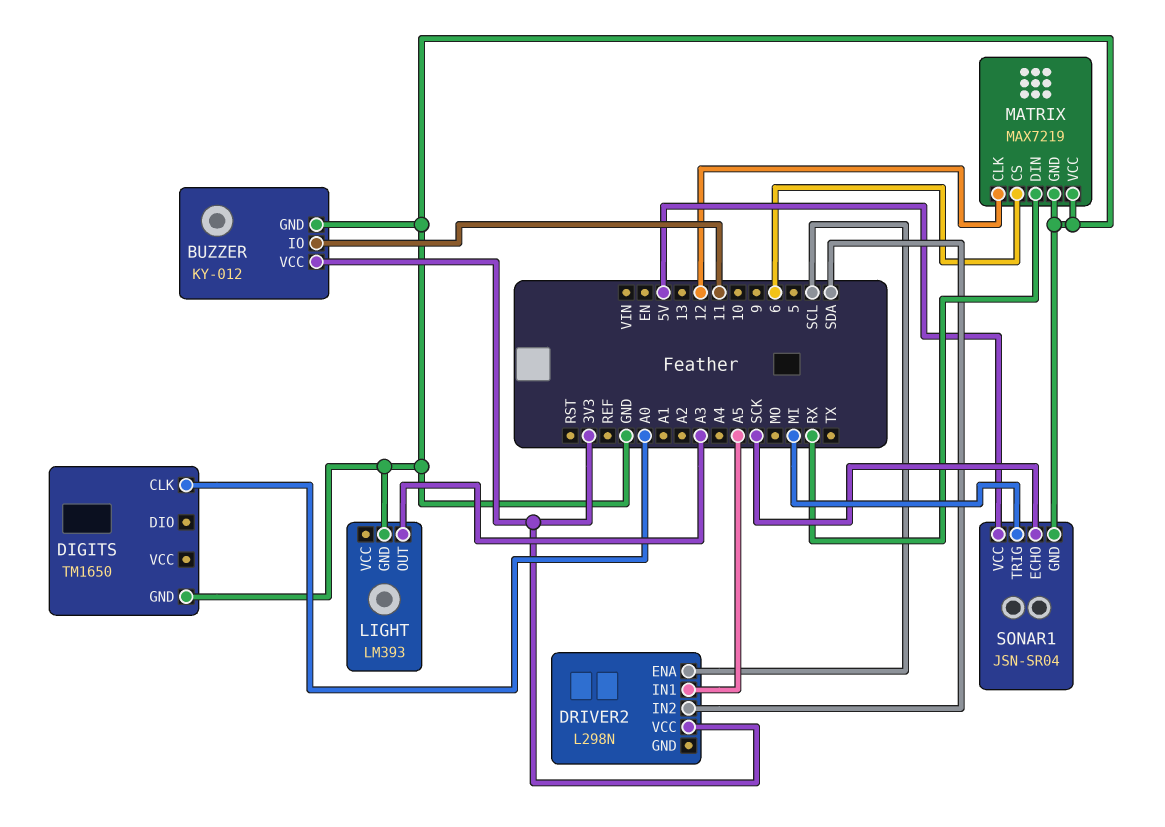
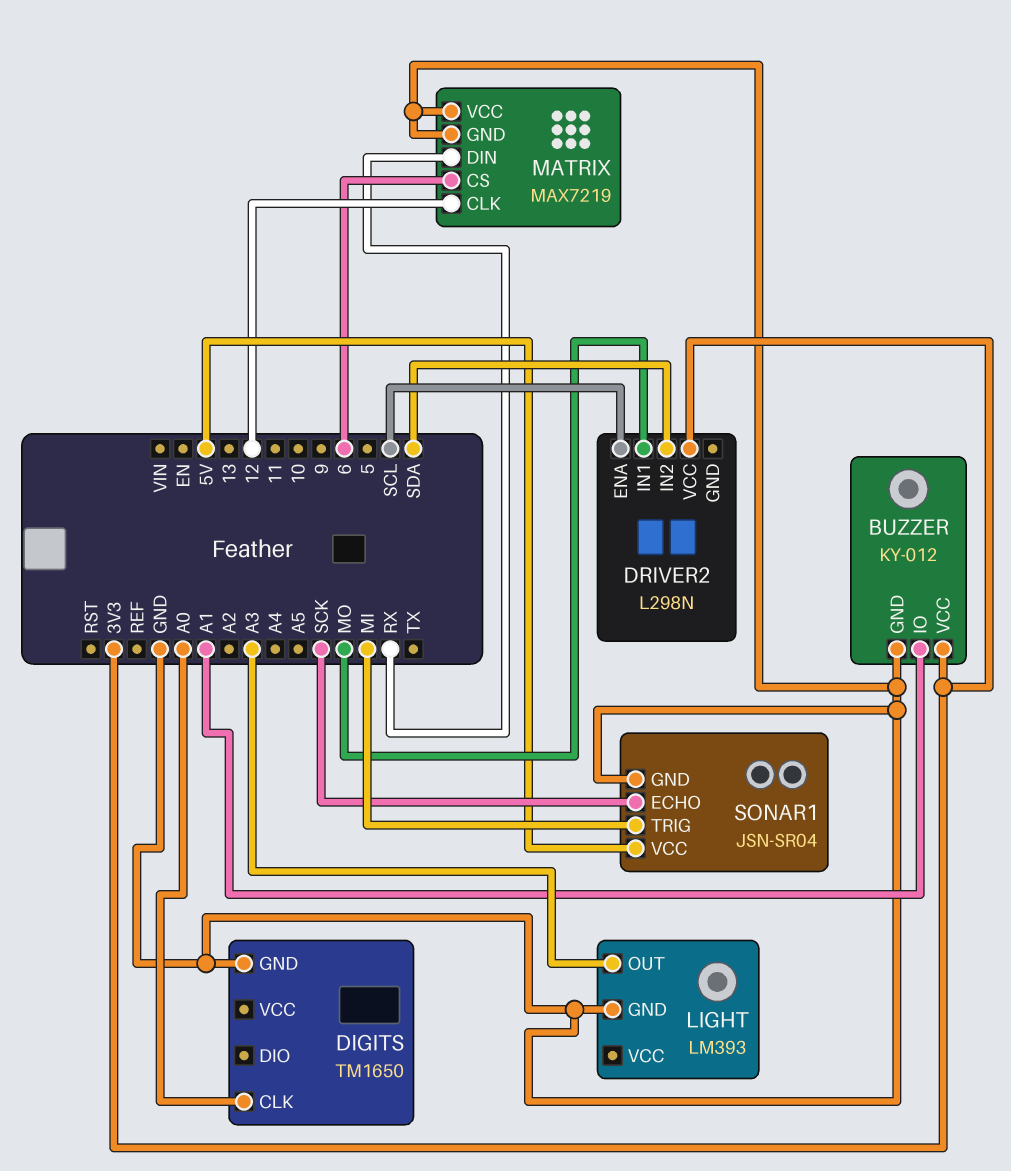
BUZZER pin IO: 11 -> A1
DRIVER2 pin IN1: A5 -> MO

